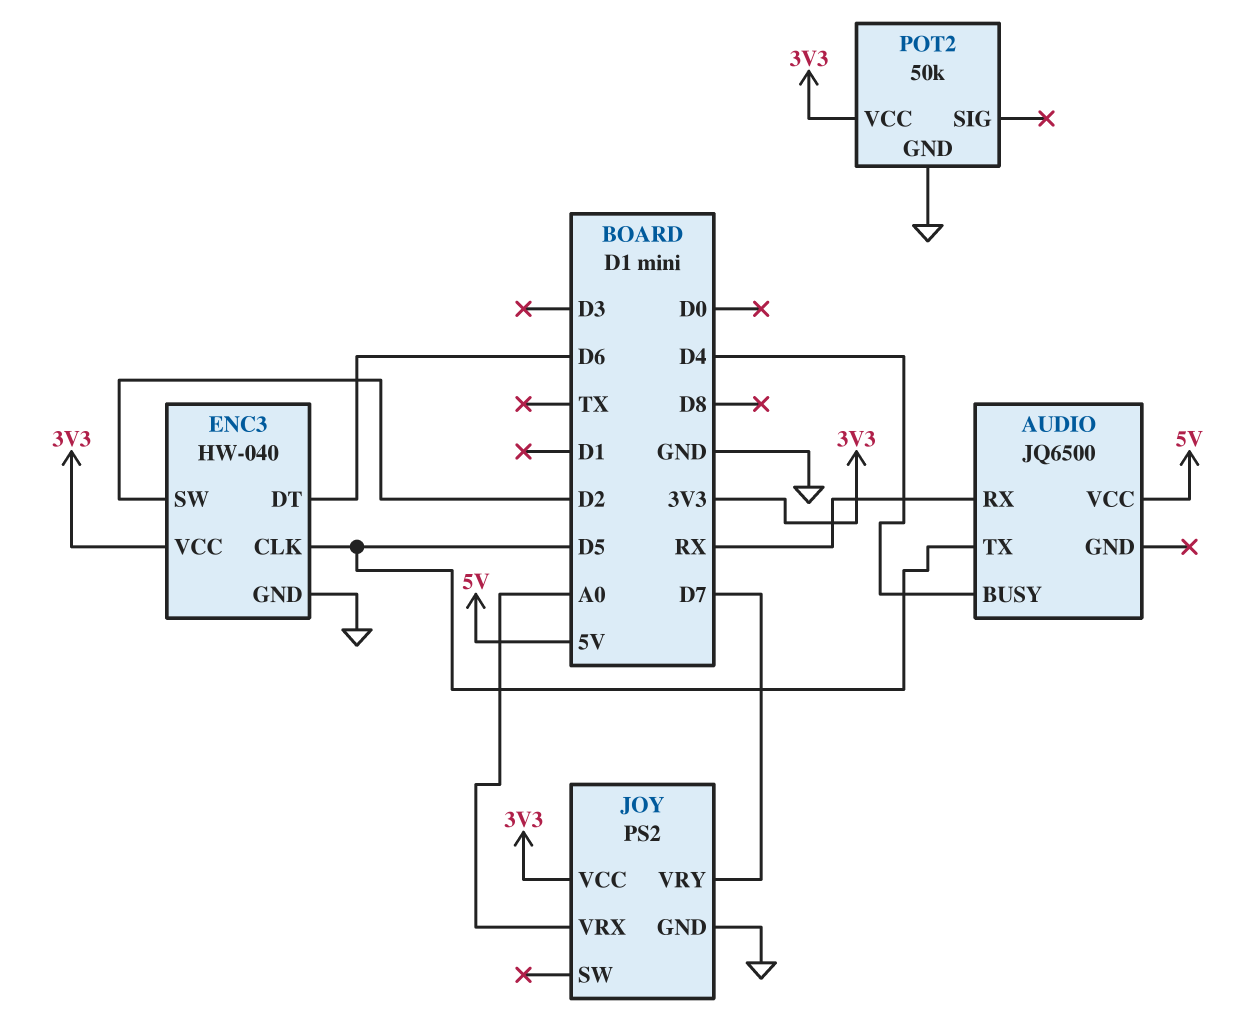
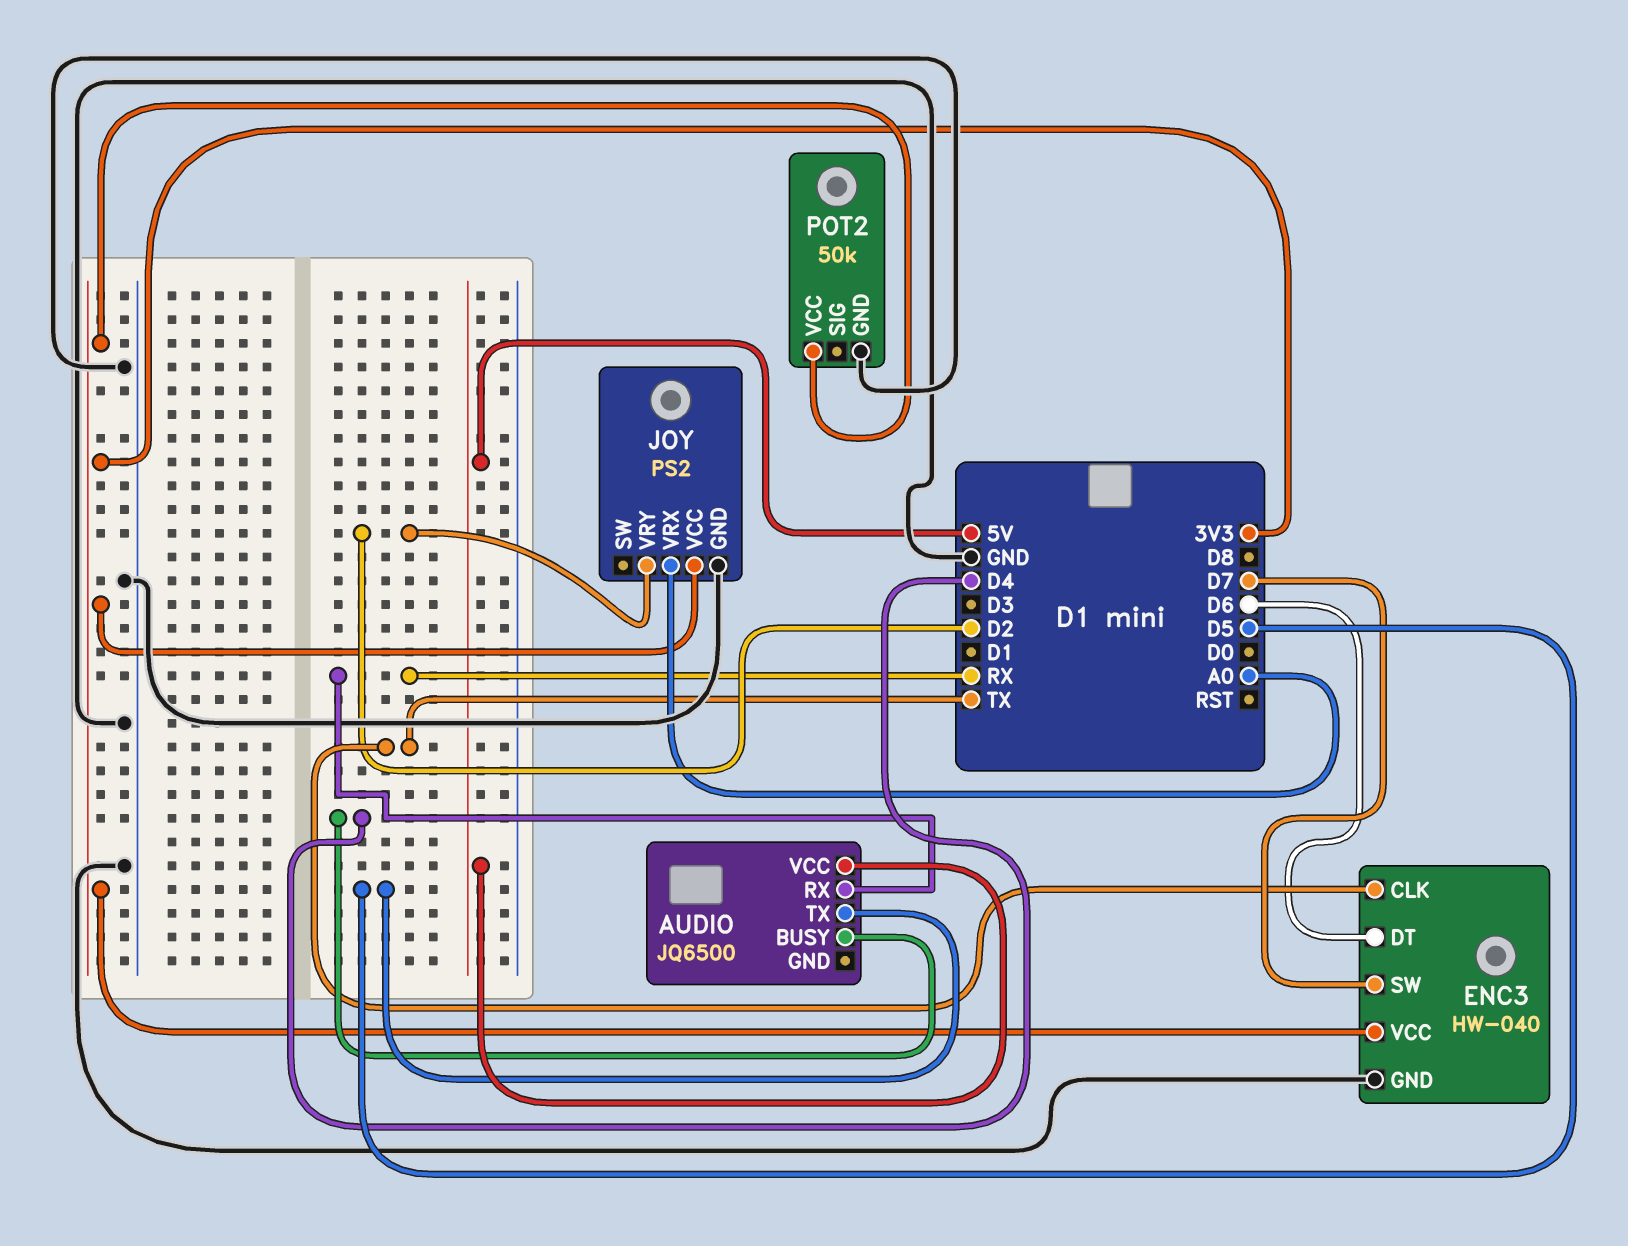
ENC3 pin CLK: D5 -> TX
ENC3 pin SW: D2 -> D7
JOY pin VRY: D7 -> D2

